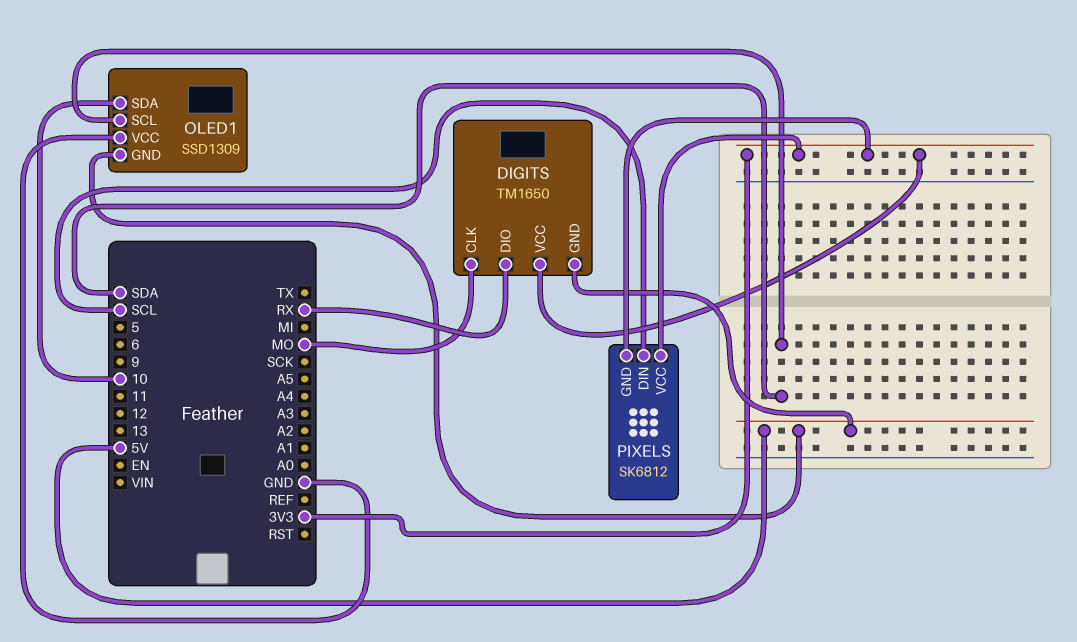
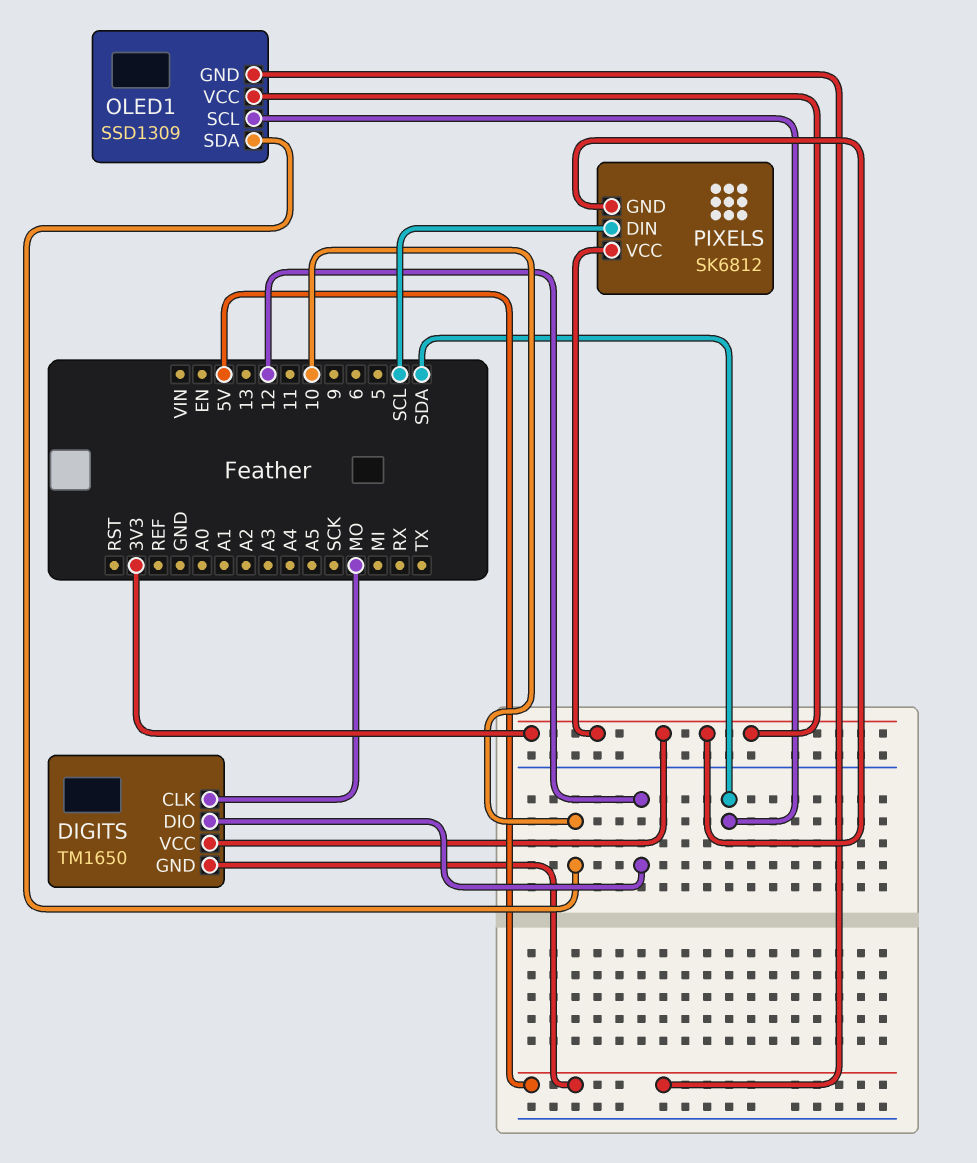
DIGITS pin DIO: RX -> 12
OLED1 pin VCC: GND -> 3V3

